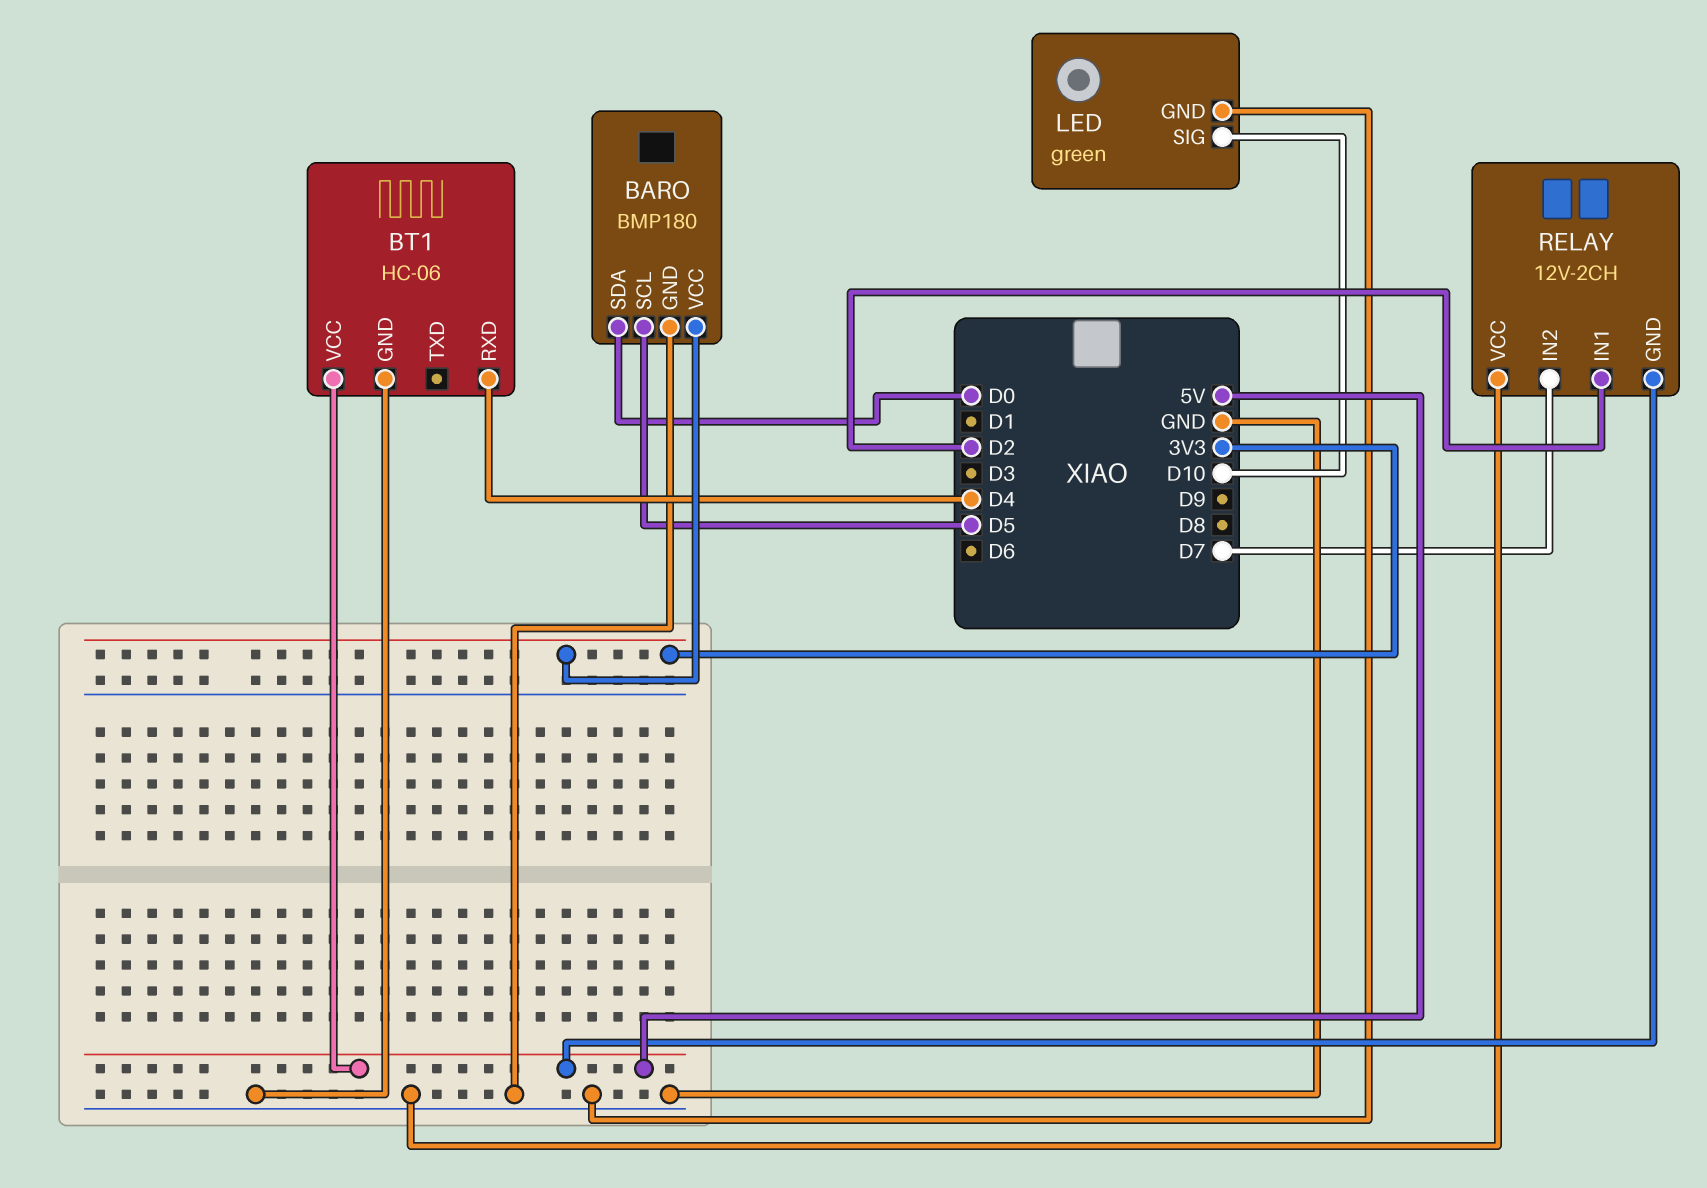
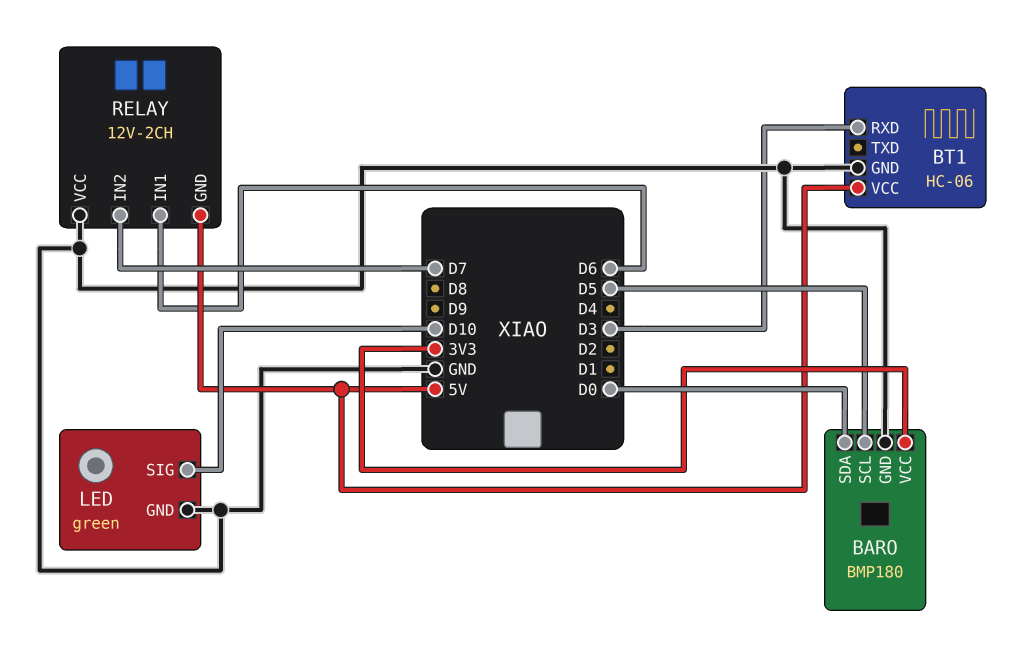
BT1 pin RXD: D4 -> D3
RELAY pin IN1: D2 -> D6

